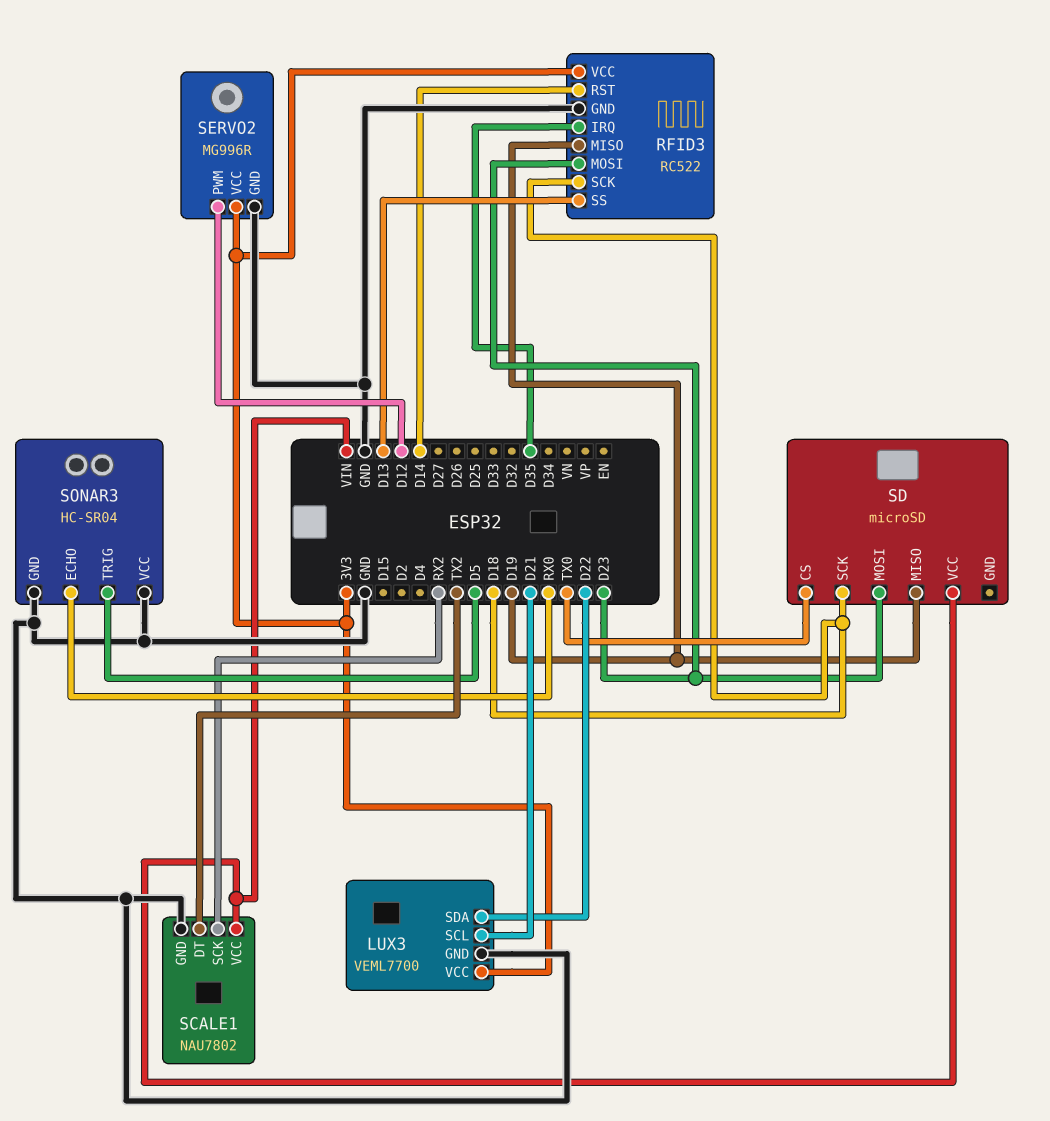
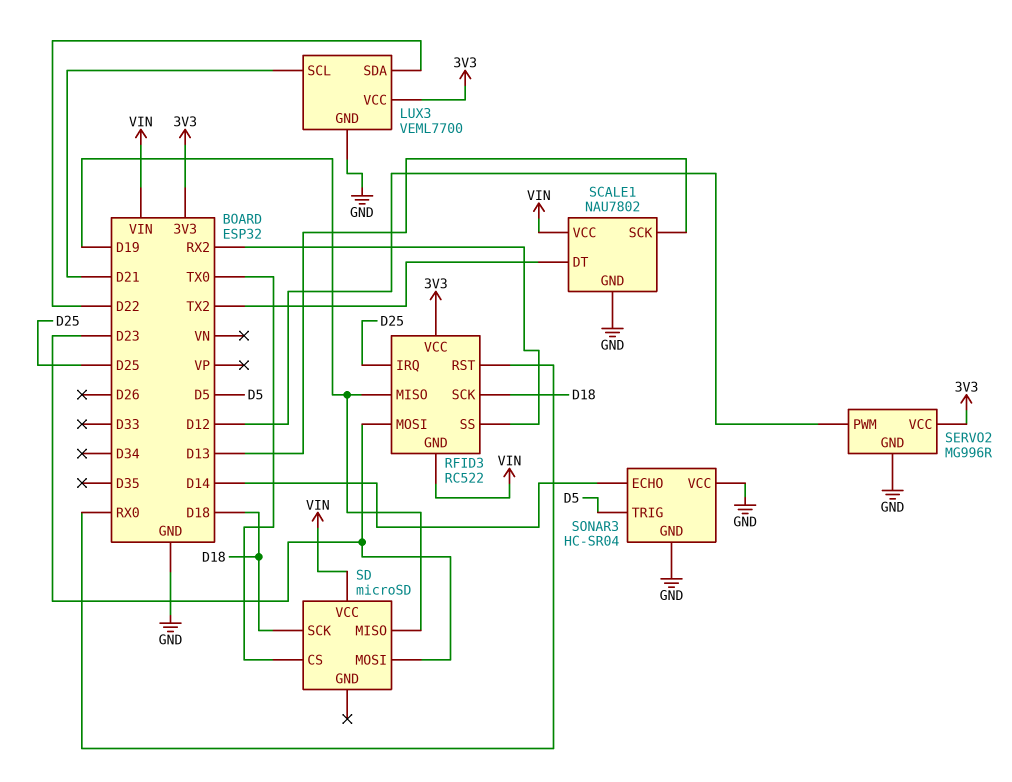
RFID3 pin GND: GND -> VIN
RFID3 pin IRQ: D35 -> D25
RFID3 pin RST: D14 -> RX0
RFID3 pin SS: D13 -> RX2
SCALE1 pin SCK: RX2 -> D13
SONAR3 pin ECHO: RX0 -> D14

